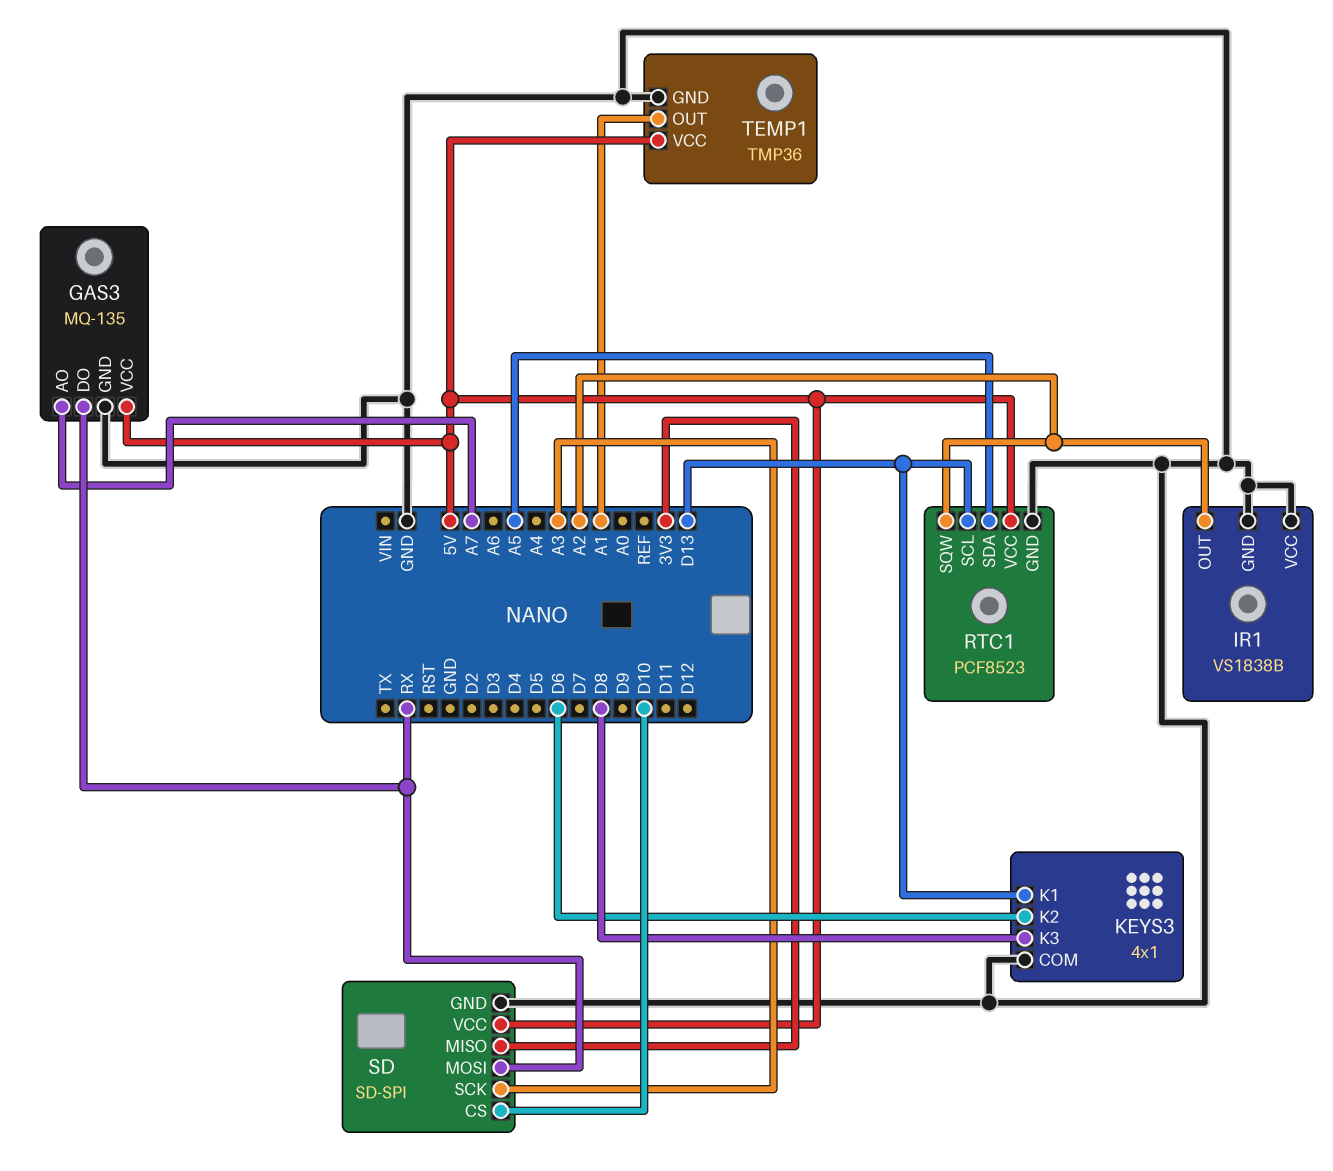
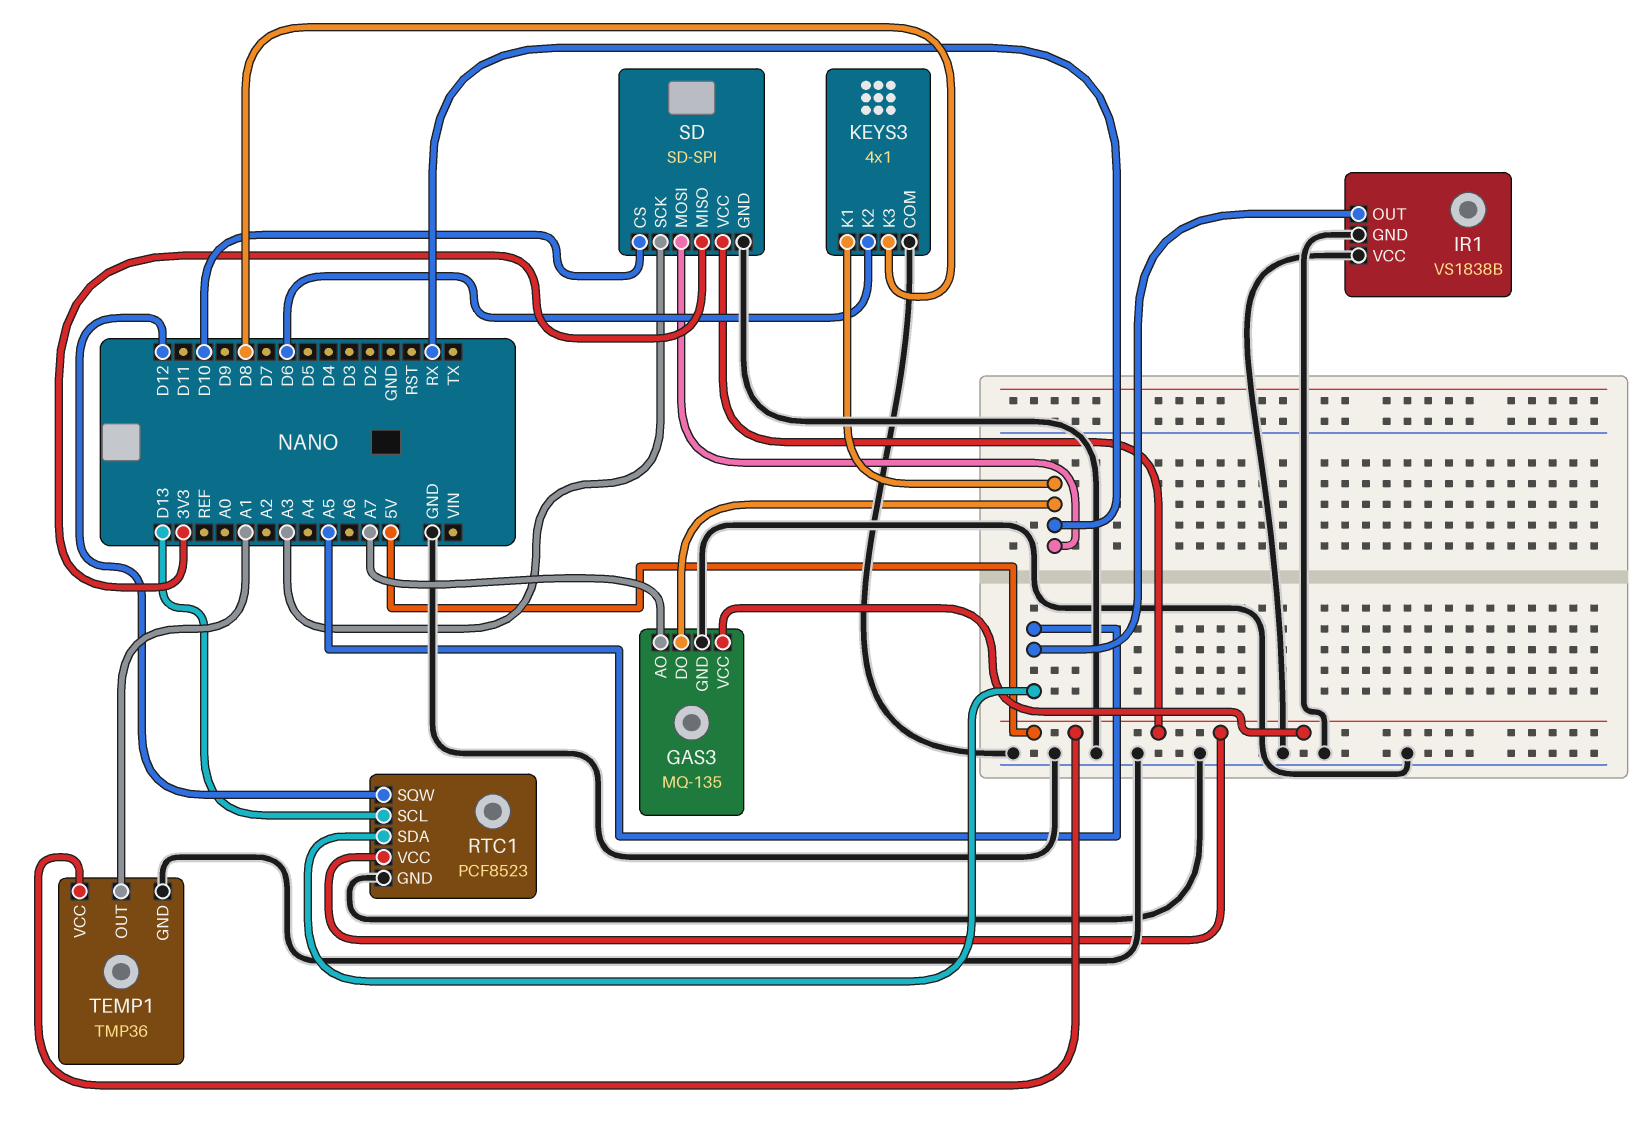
IR1 pin OUT: A2 -> A5
KEYS3 pin K1: D13 -> RX
RTC1 pin SQW: A2 -> D12

